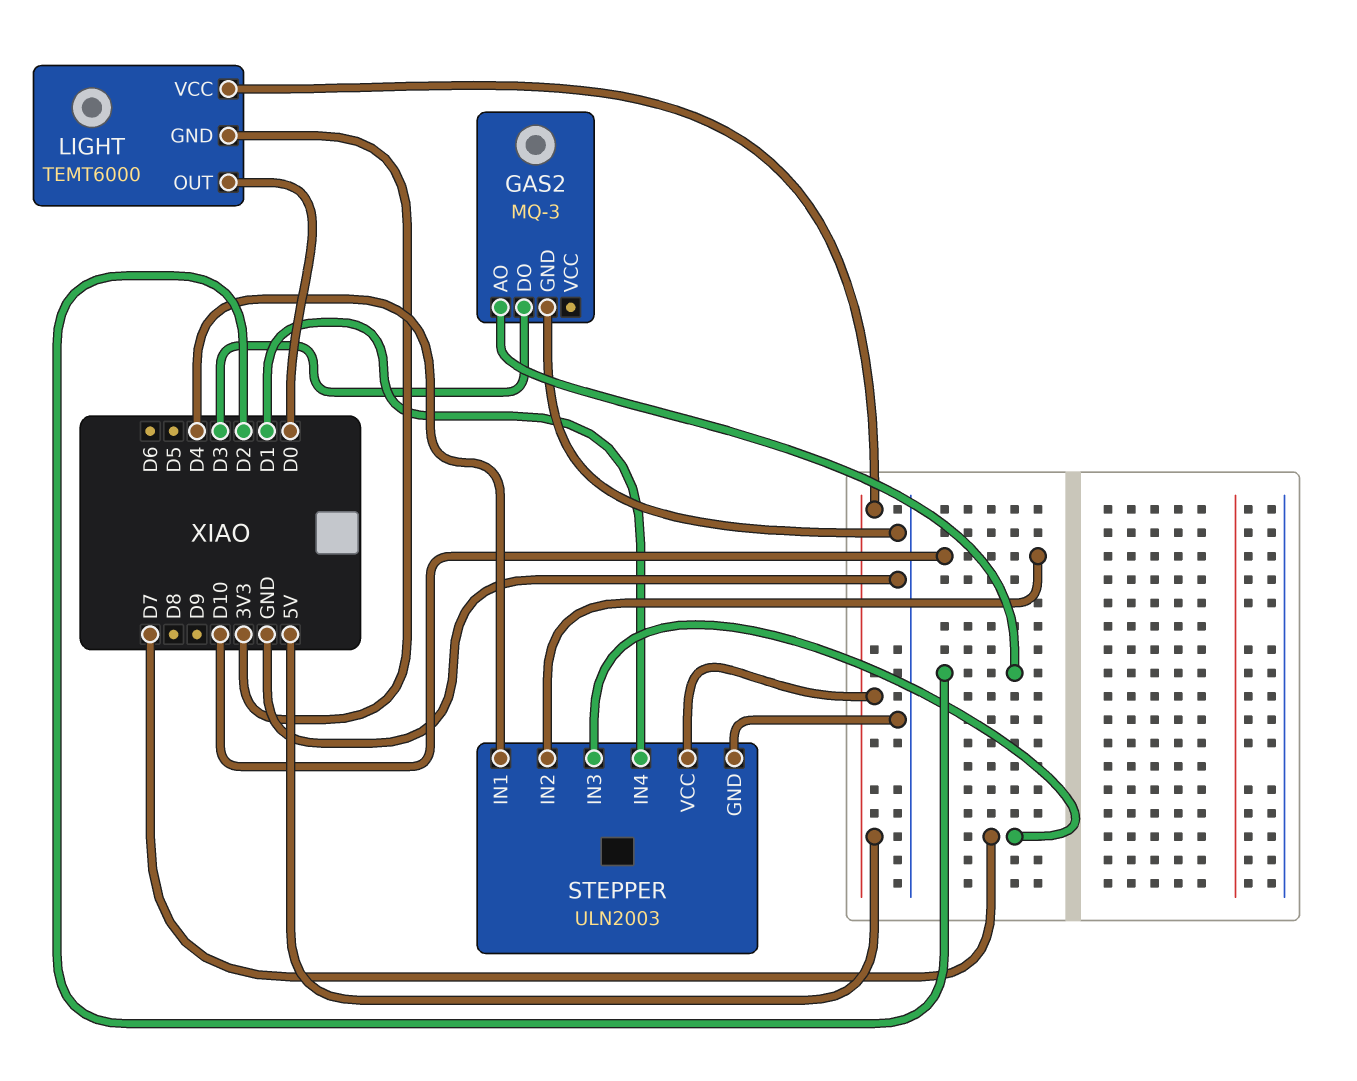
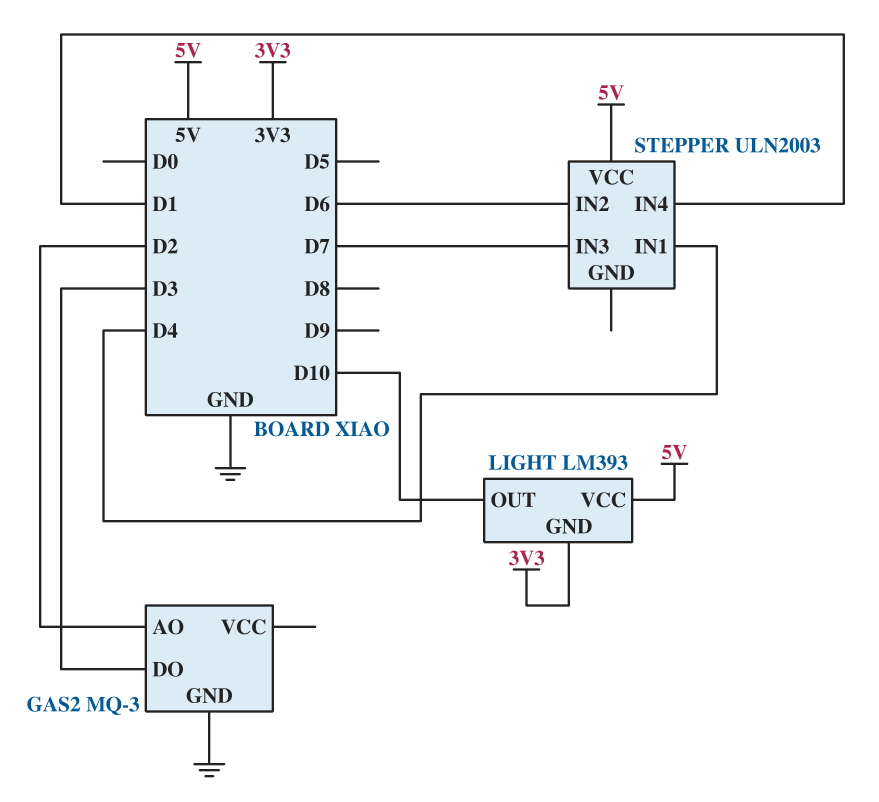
LIGHT: TEMT6000 -> LM393
LIGHT pin OUT: D0 -> D10
STEPPER pin GND: GND -> none
STEPPER pin IN2: D10 -> D6

